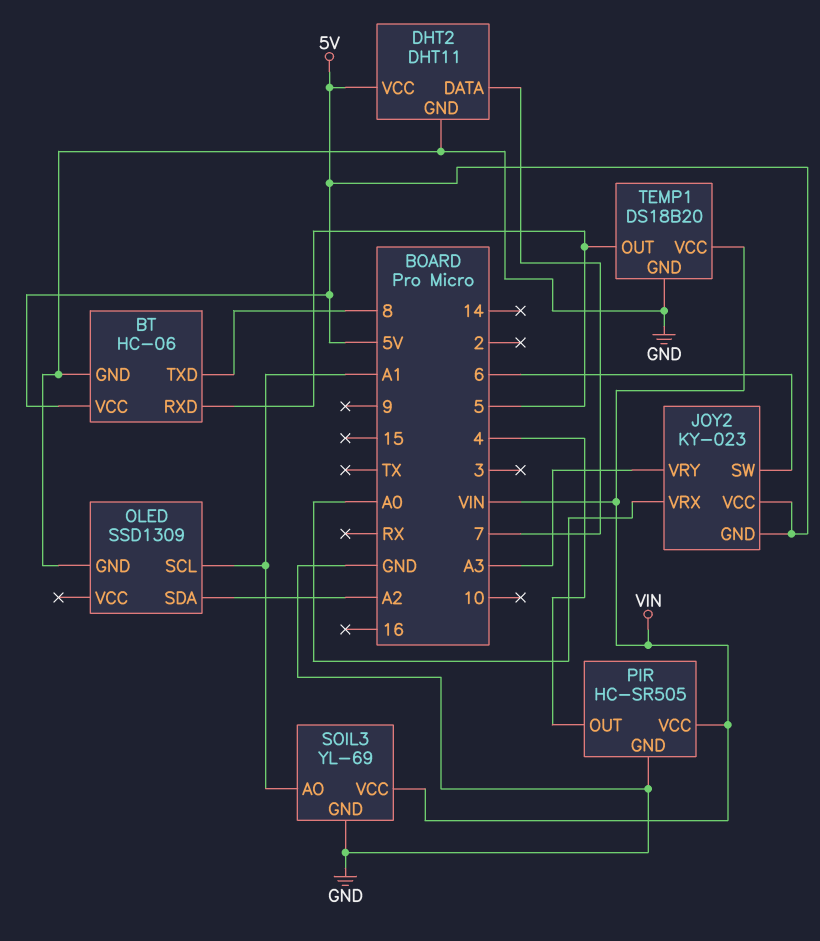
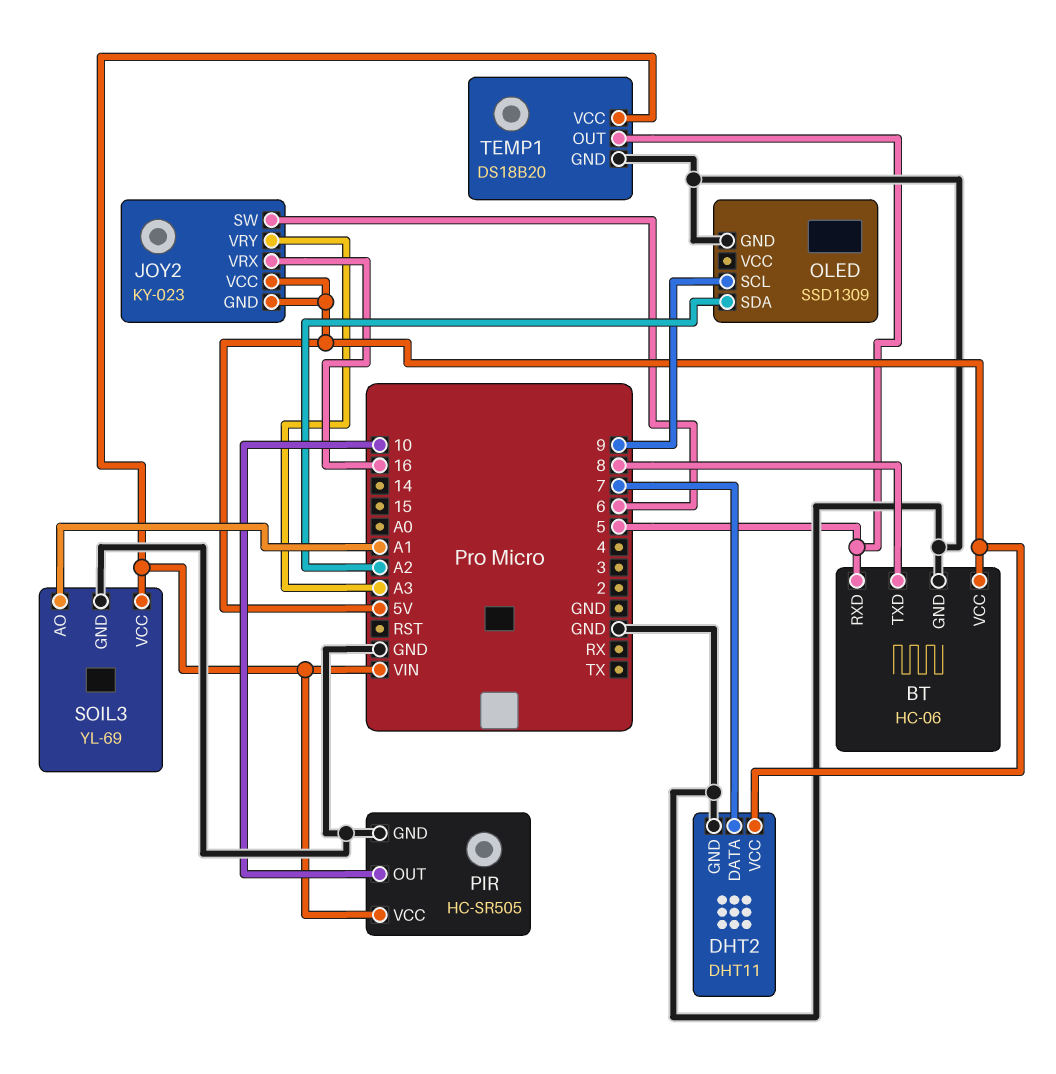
JOY2 pin VRX: A0 -> 16
OLED pin SCL: A1 -> 9
PIR pin OUT: 4 -> 10

